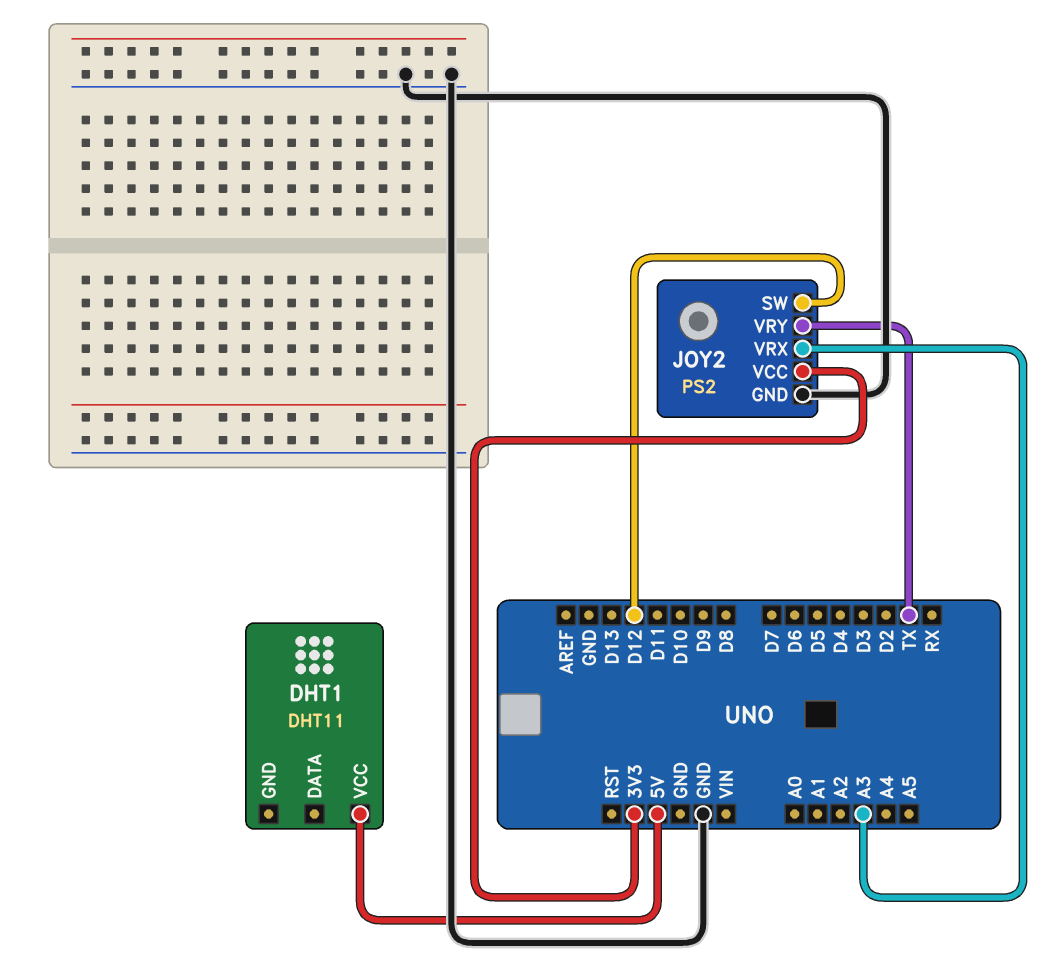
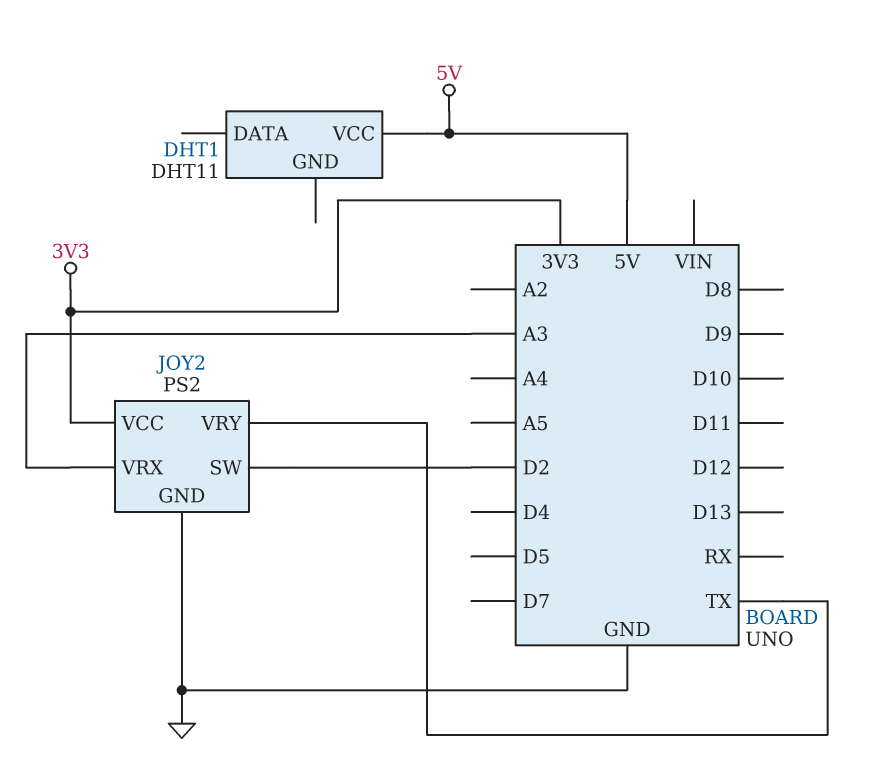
JOY2 pin SW: D12 -> D2

